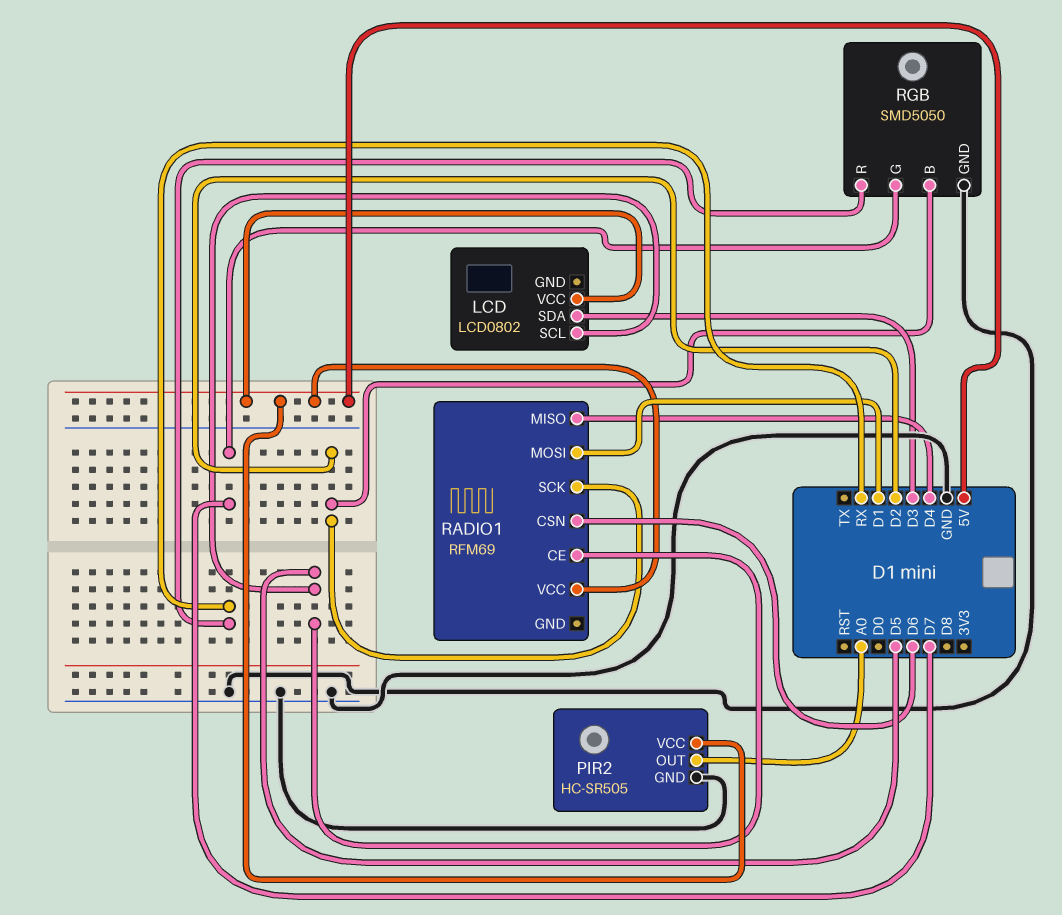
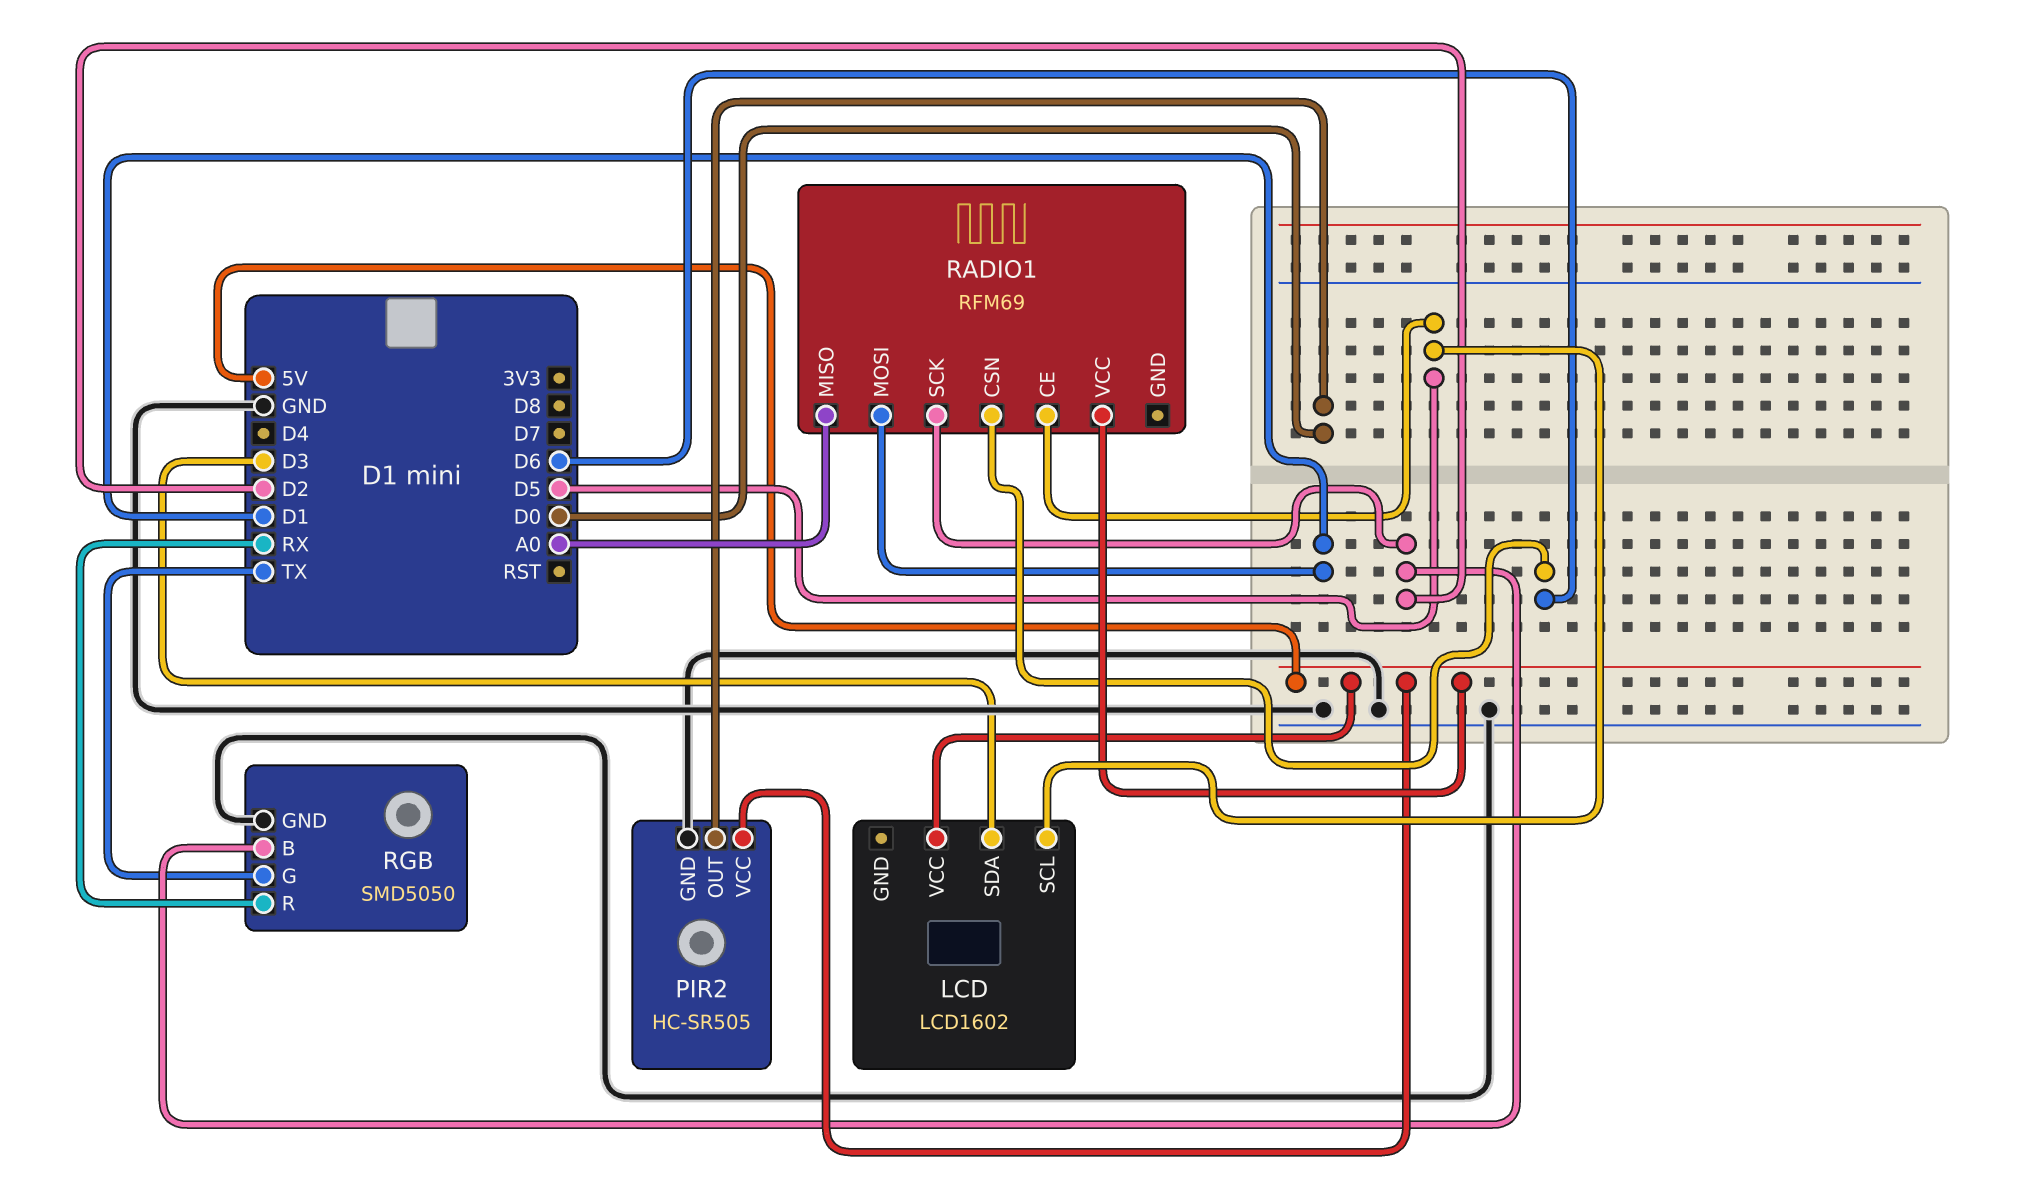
LCD: LCD0802 -> LCD1602
PIR2 pin OUT: A0 -> D0
RADIO1 pin MISO: D4 -> A0
RGB pin G: D7 -> TX

